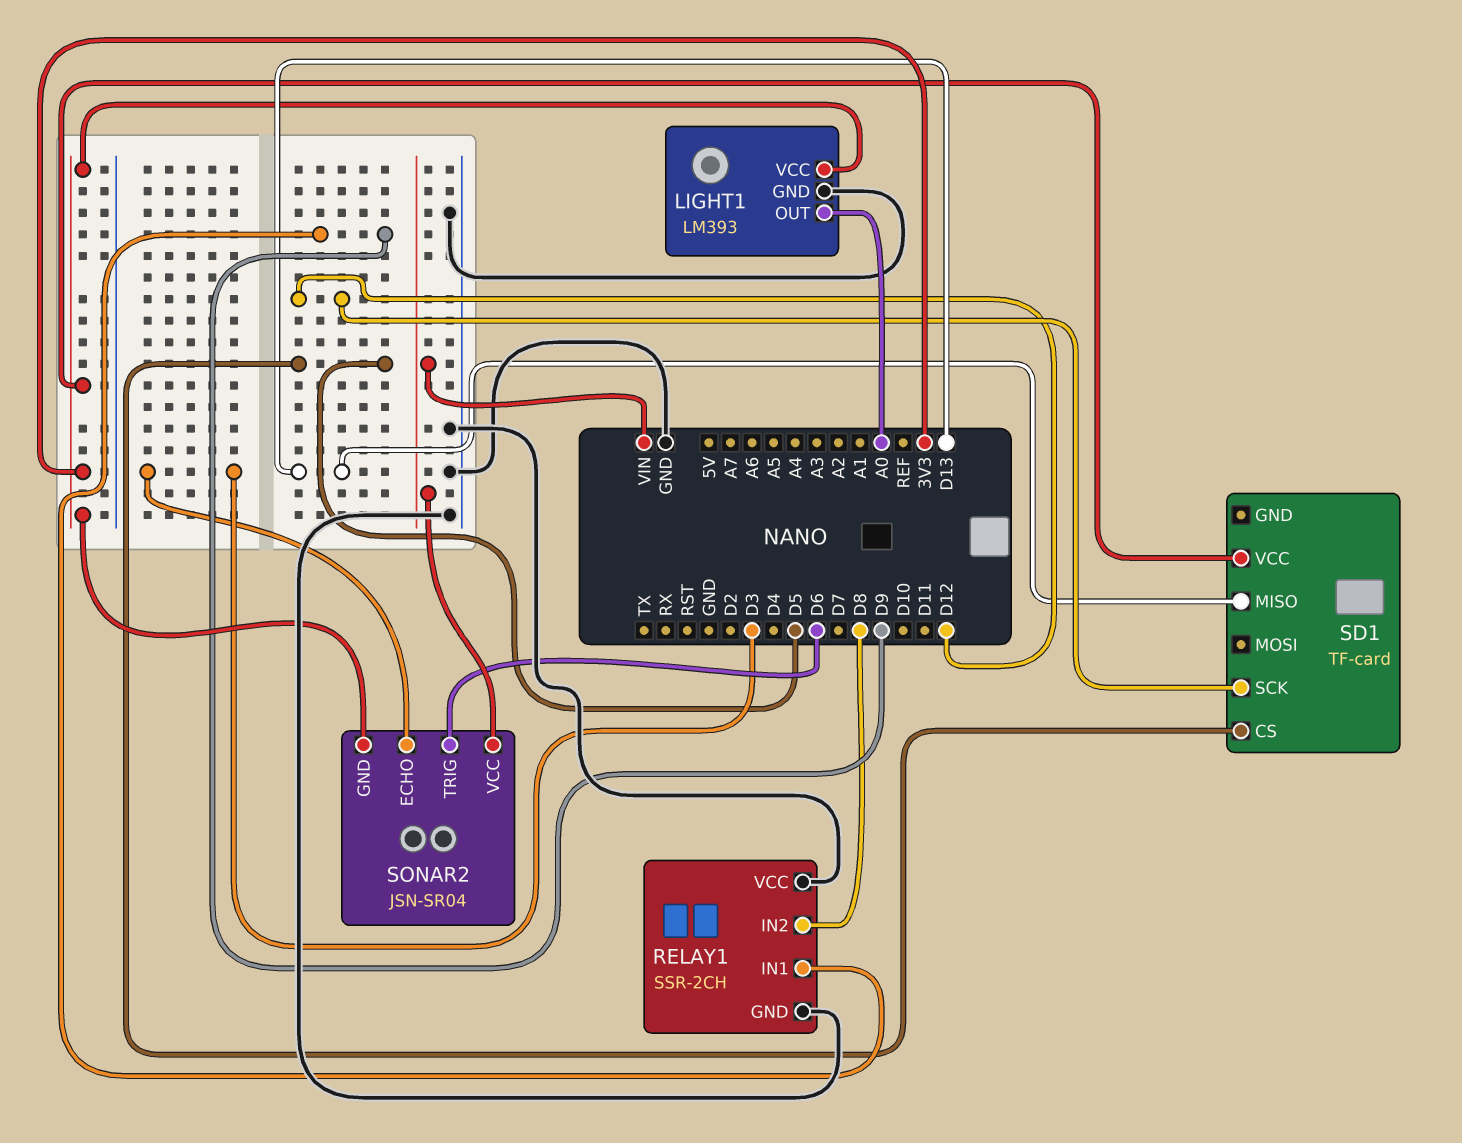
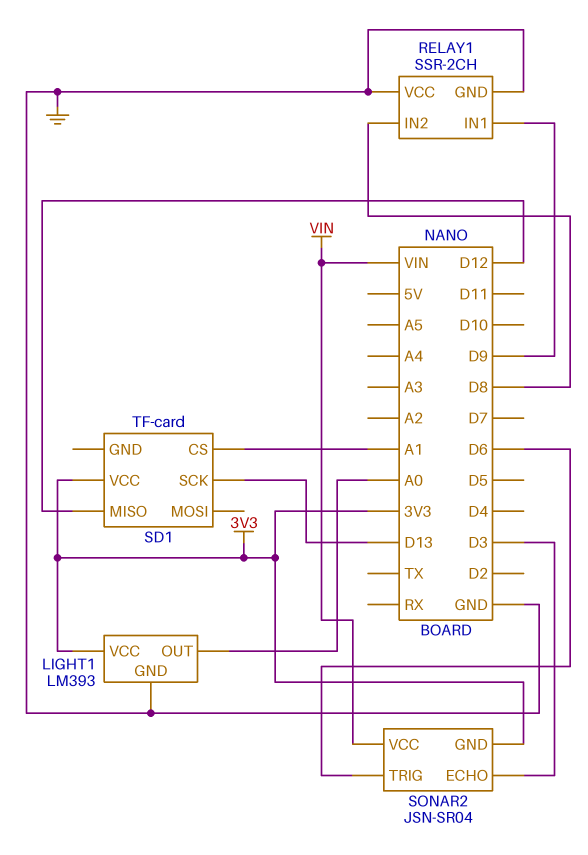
SD1 pin CS: D5 -> A1
SD1 pin MISO: D13 -> D12
SD1 pin SCK: D12 -> D13

